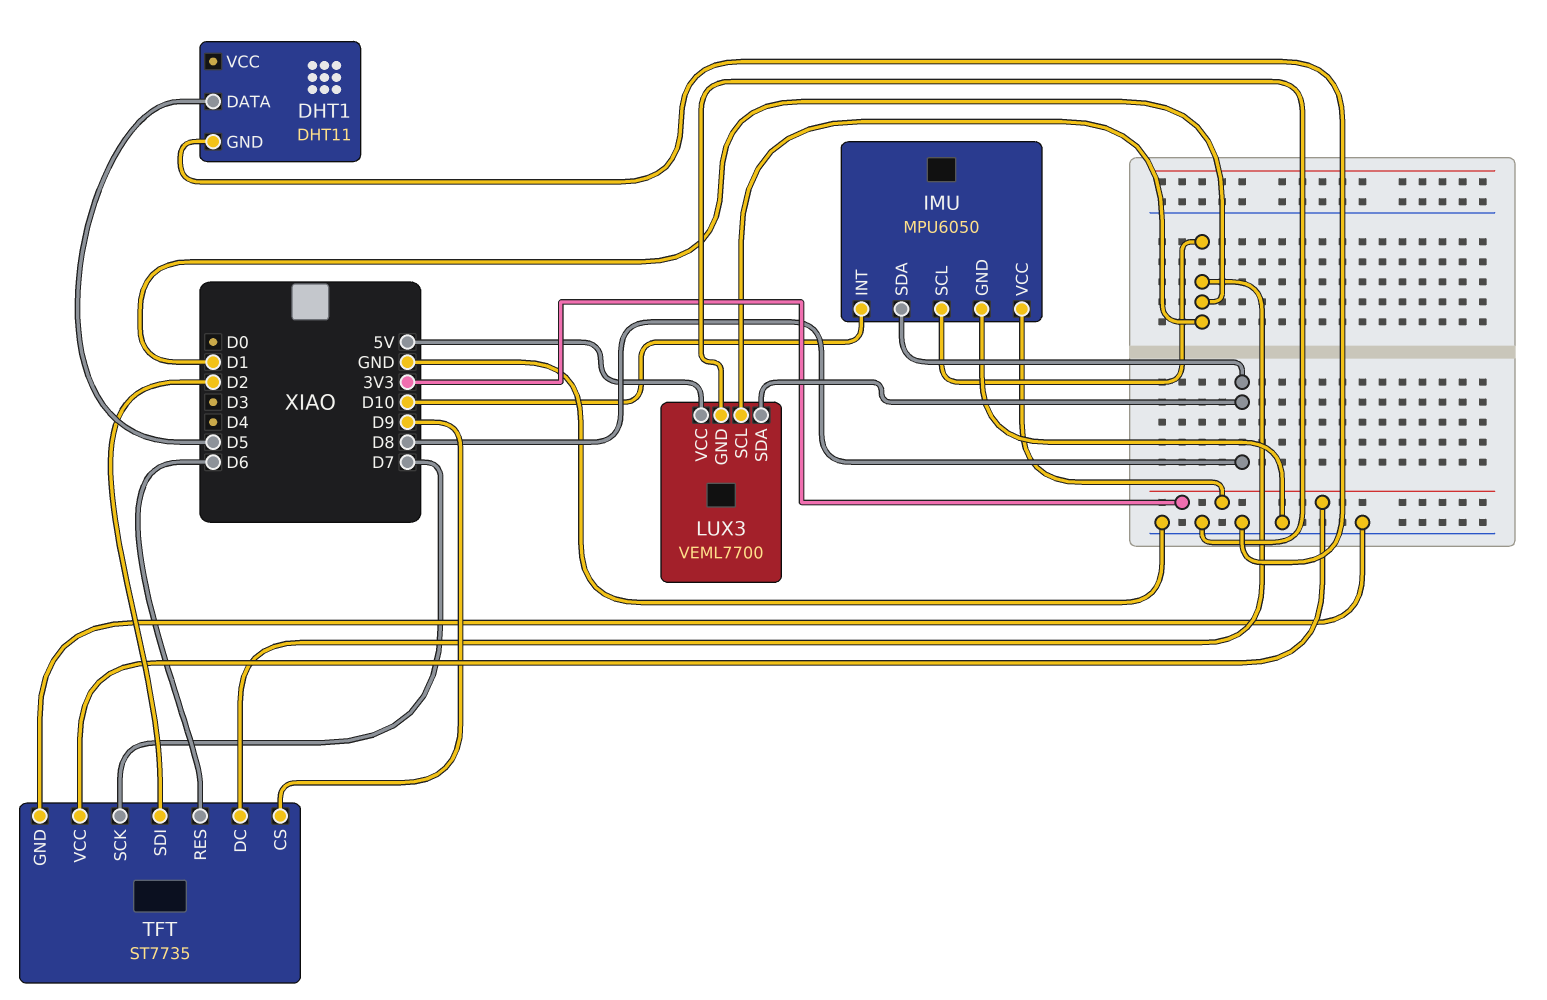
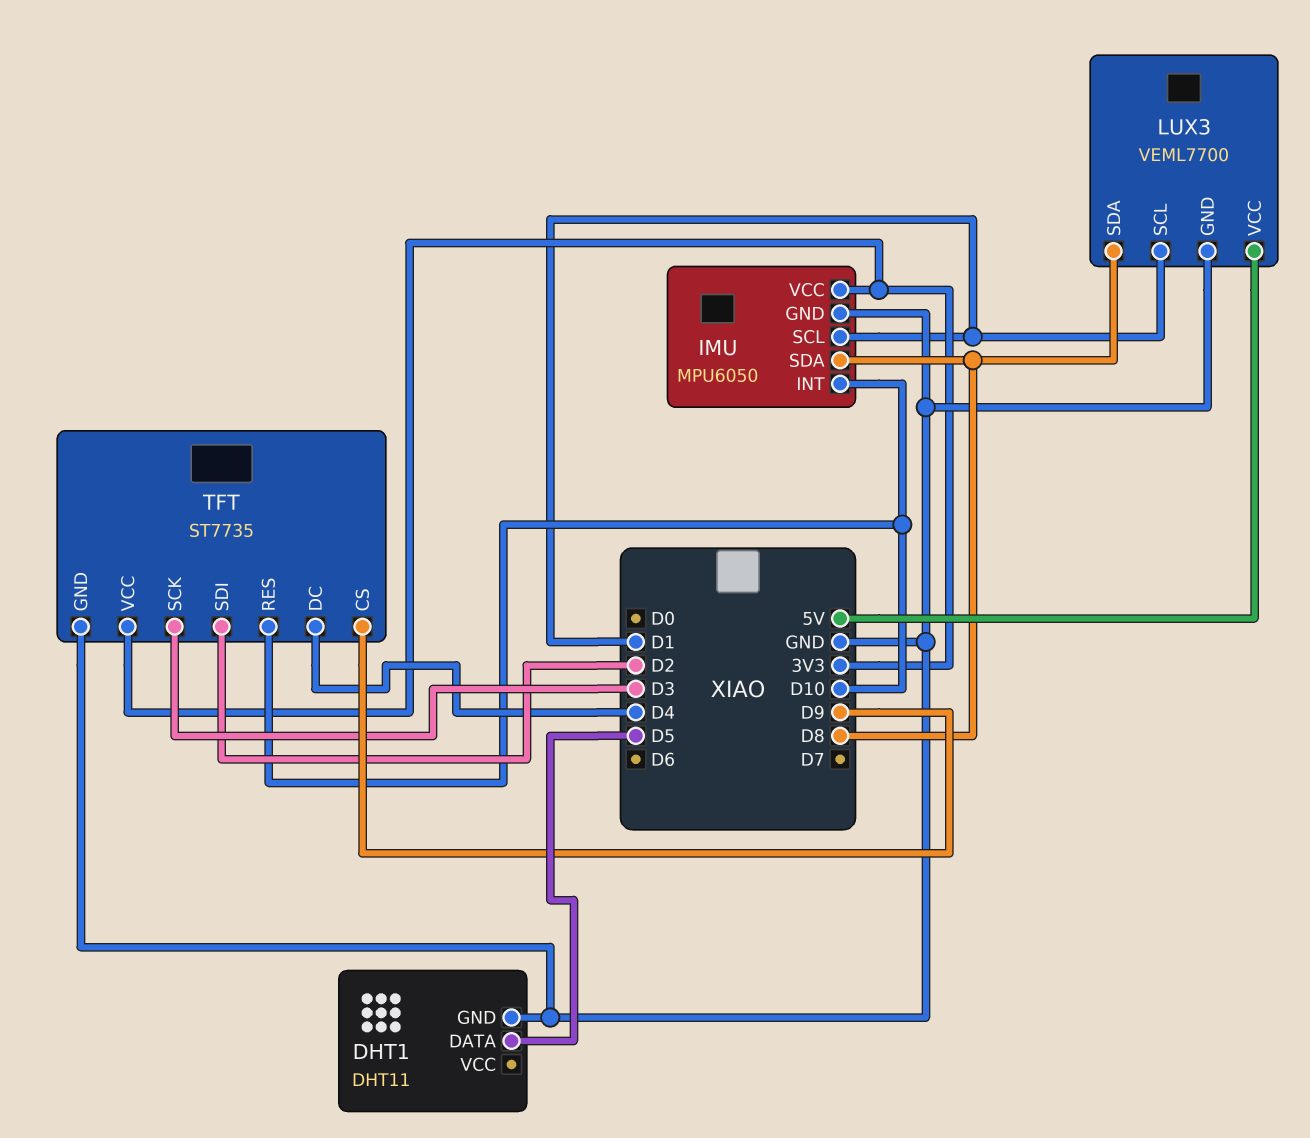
TFT pin DC: D1 -> D4
TFT pin RES: D6 -> D10
TFT pin SCK: D7 -> D3

